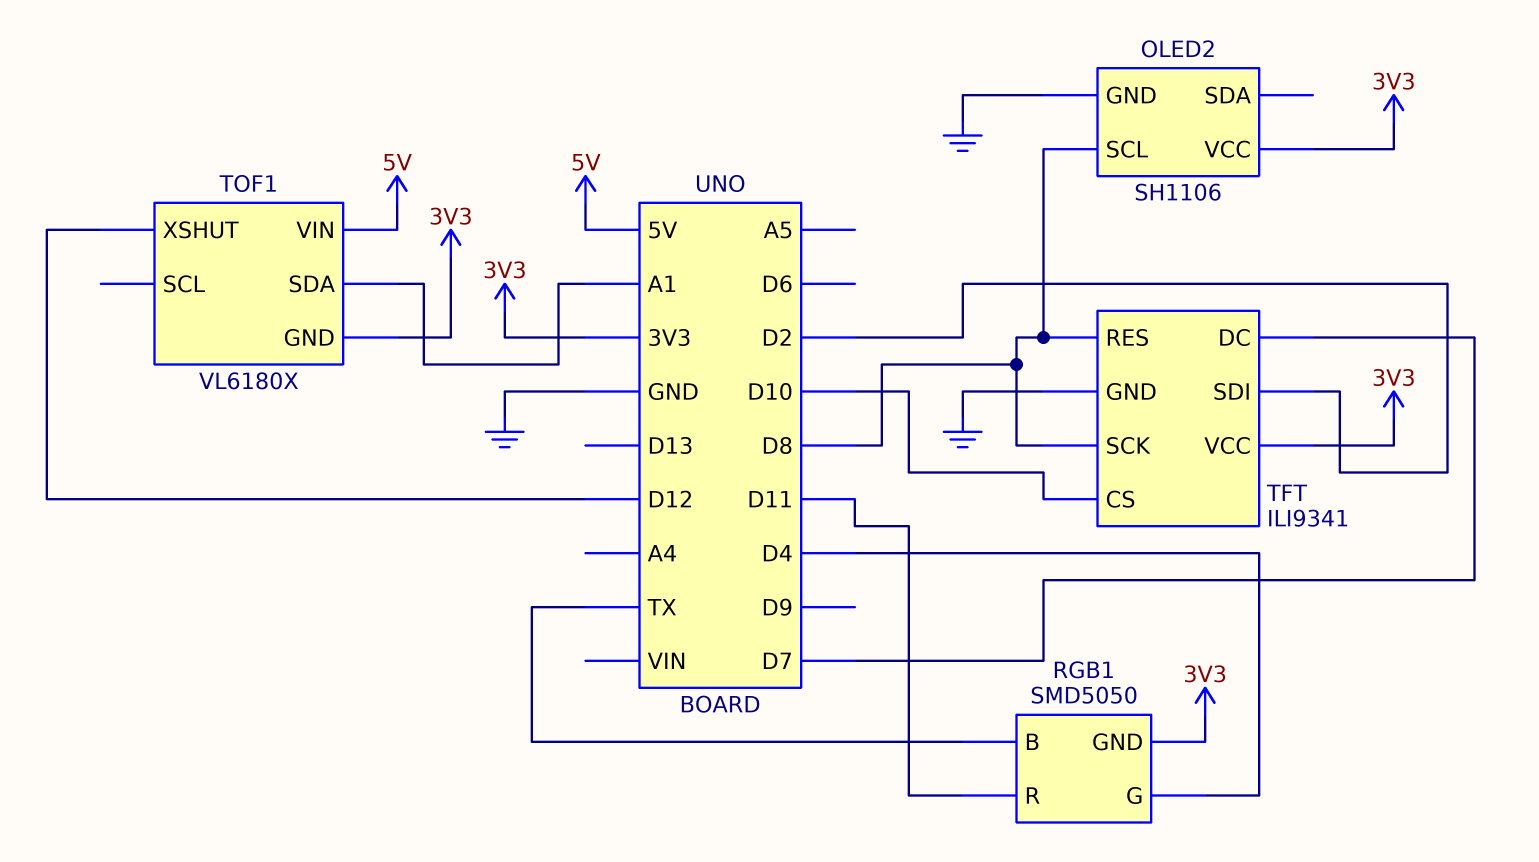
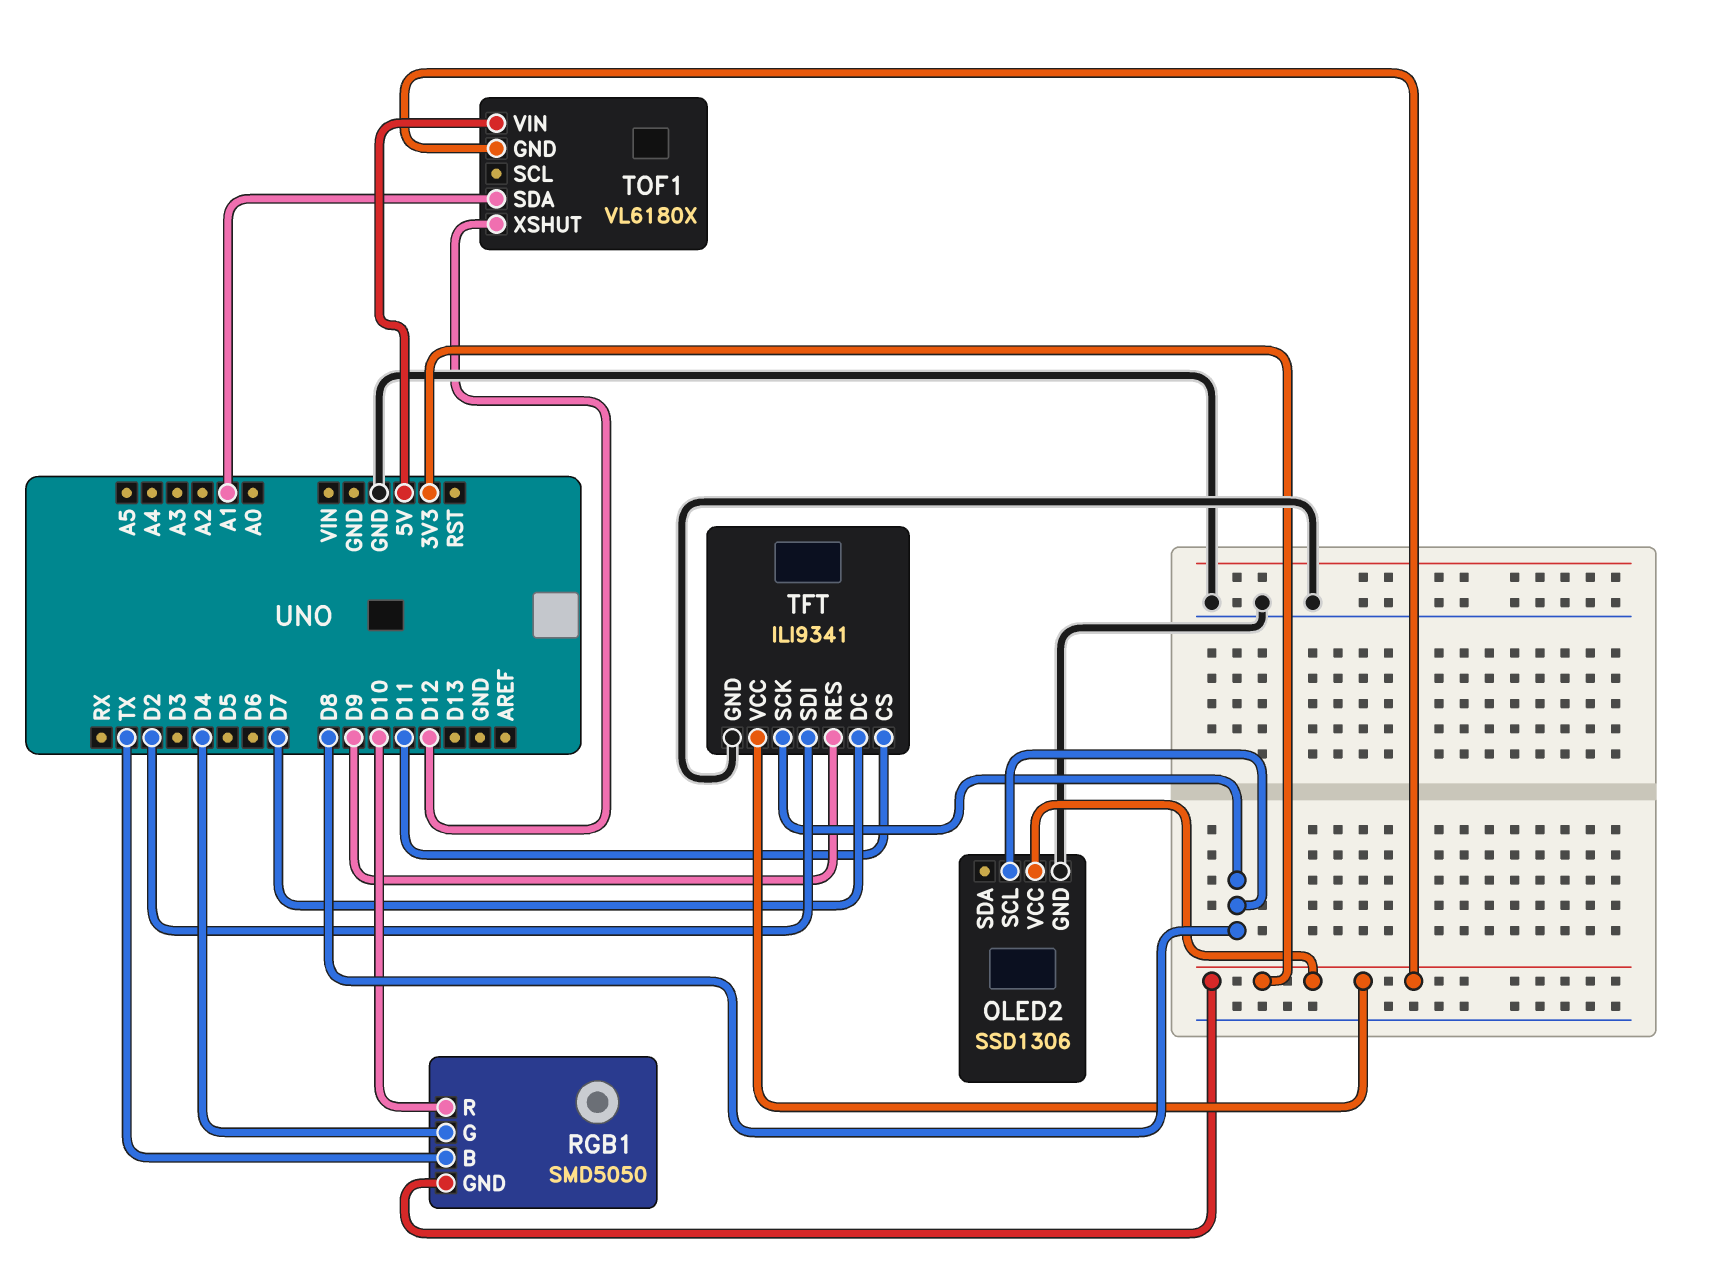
OLED2: SH1106 -> SSD1306
RGB1 pin R: D11 -> D10
TFT pin CS: D10 -> D11
TFT pin RES: D8 -> D9

